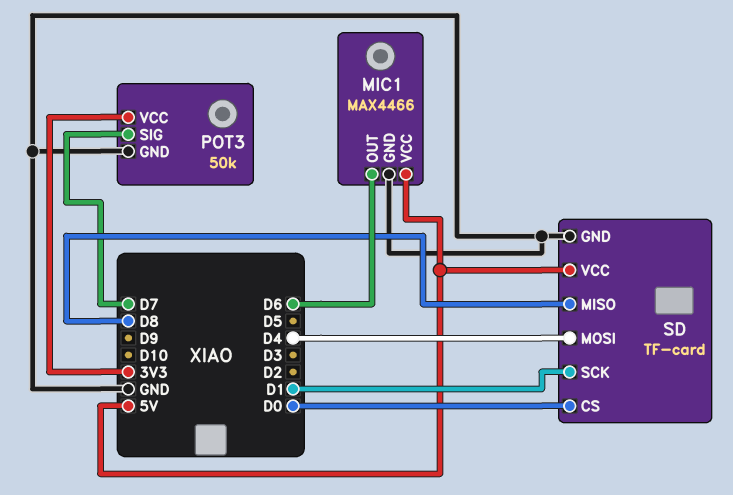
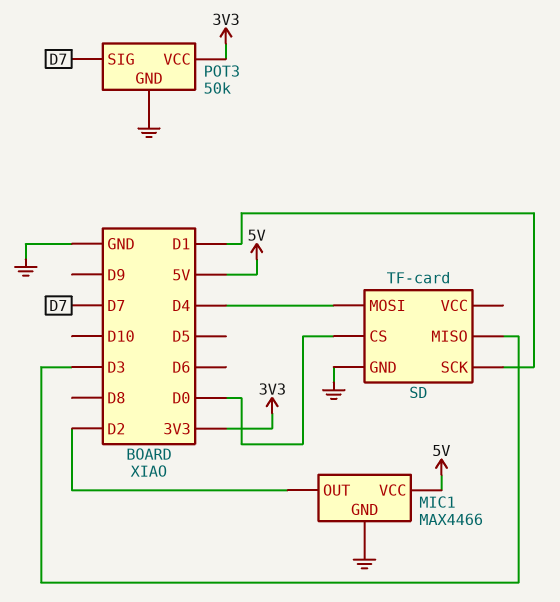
MIC1 pin OUT: D6 -> D2
SD pin MISO: D8 -> D3
SD pin VCC: 5V -> none

